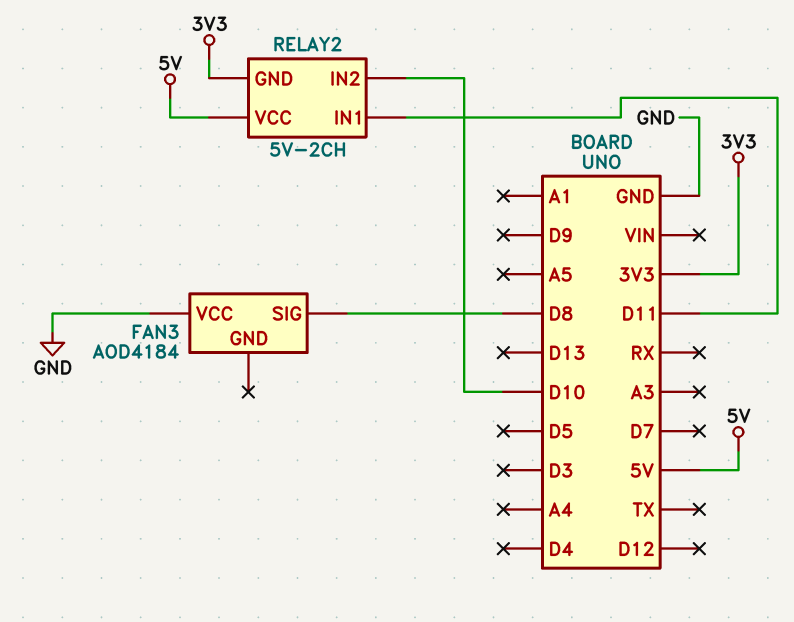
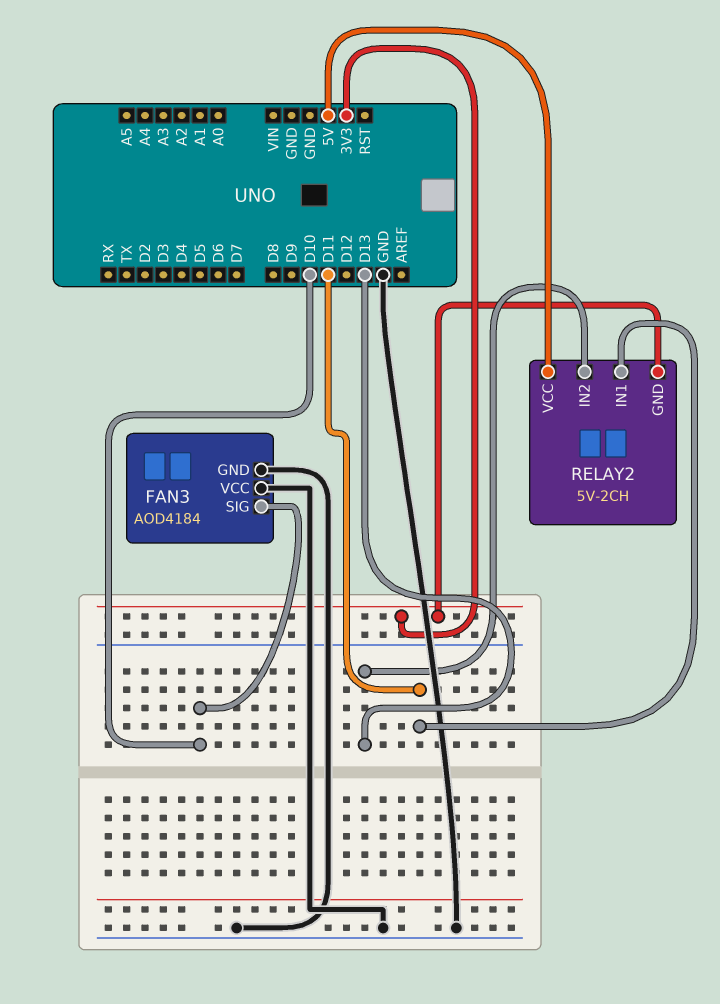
FAN3 pin GND: none -> GND
FAN3 pin SIG: D8 -> D10
RELAY2 pin IN2: D10 -> D13

